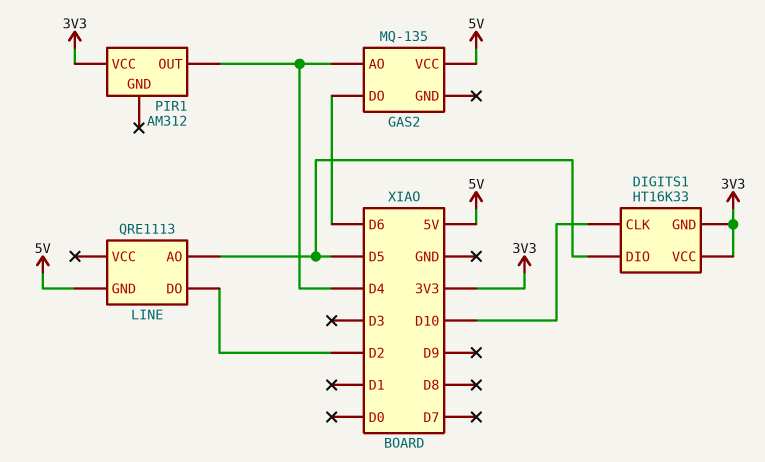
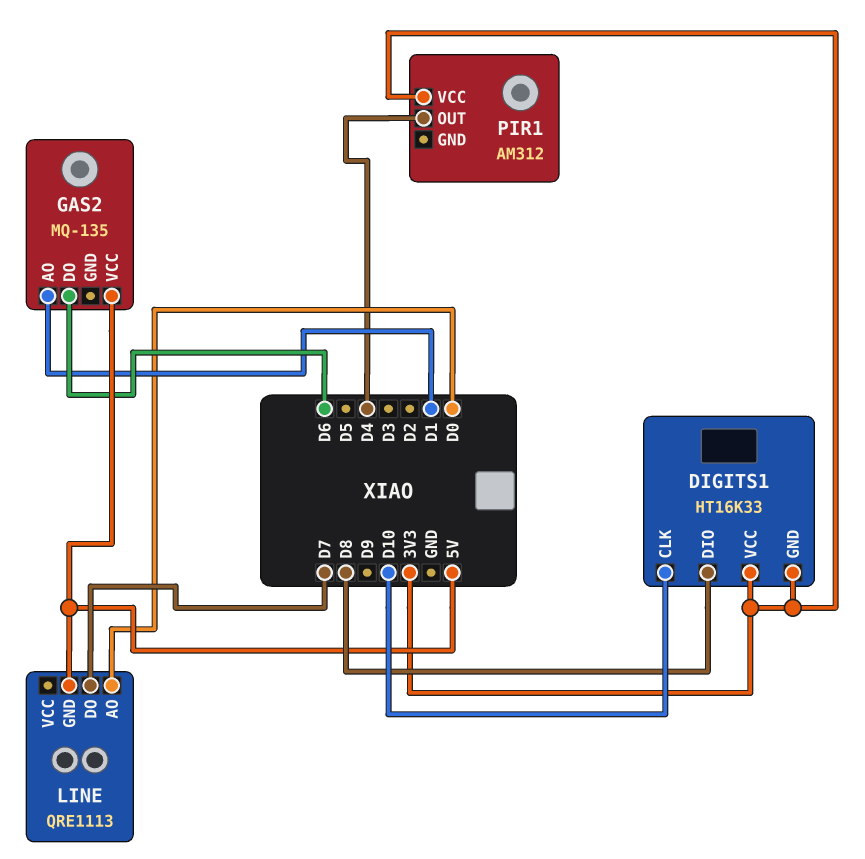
DIGITS1 pin DIO: D5 -> D8
GAS2 pin AO: D4 -> D1
LINE pin AO: D5 -> D0
LINE pin DO: D2 -> D7

